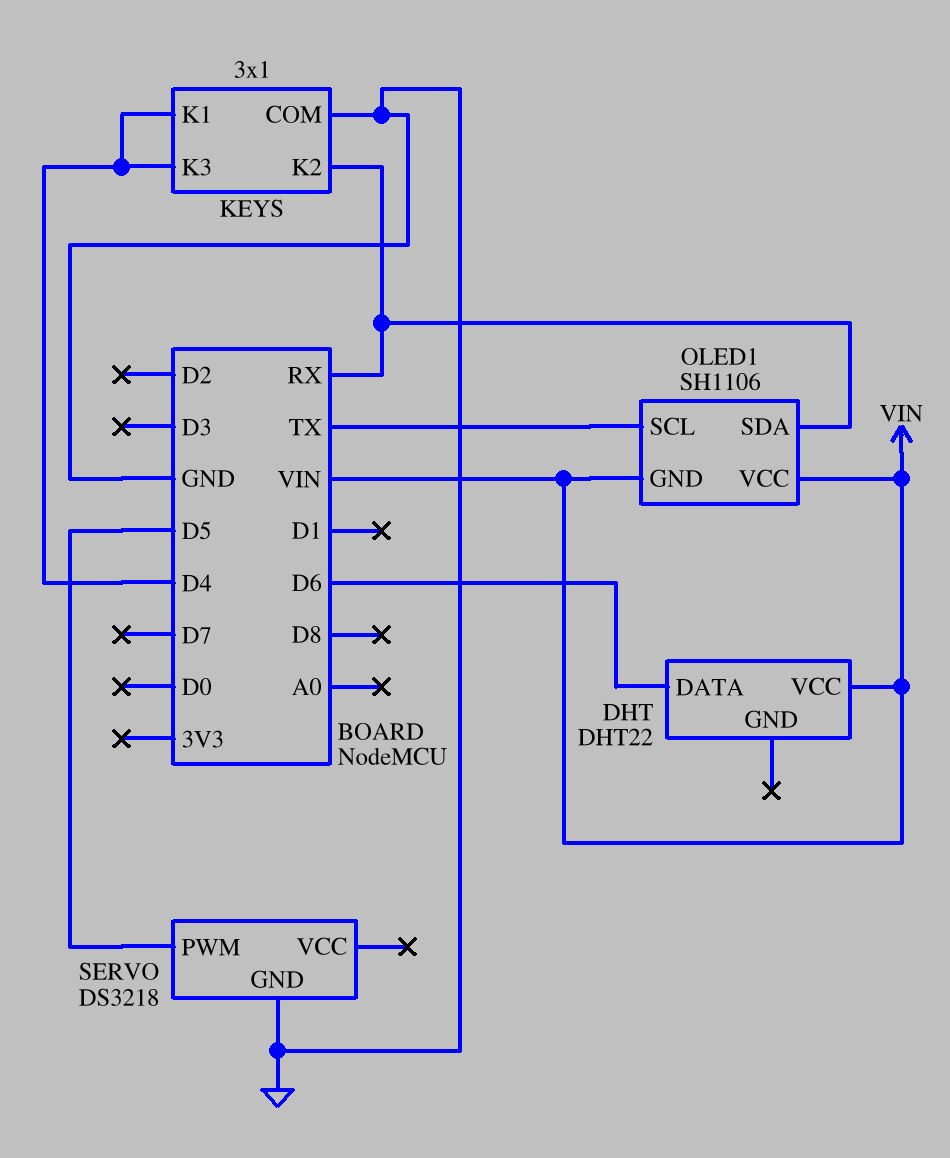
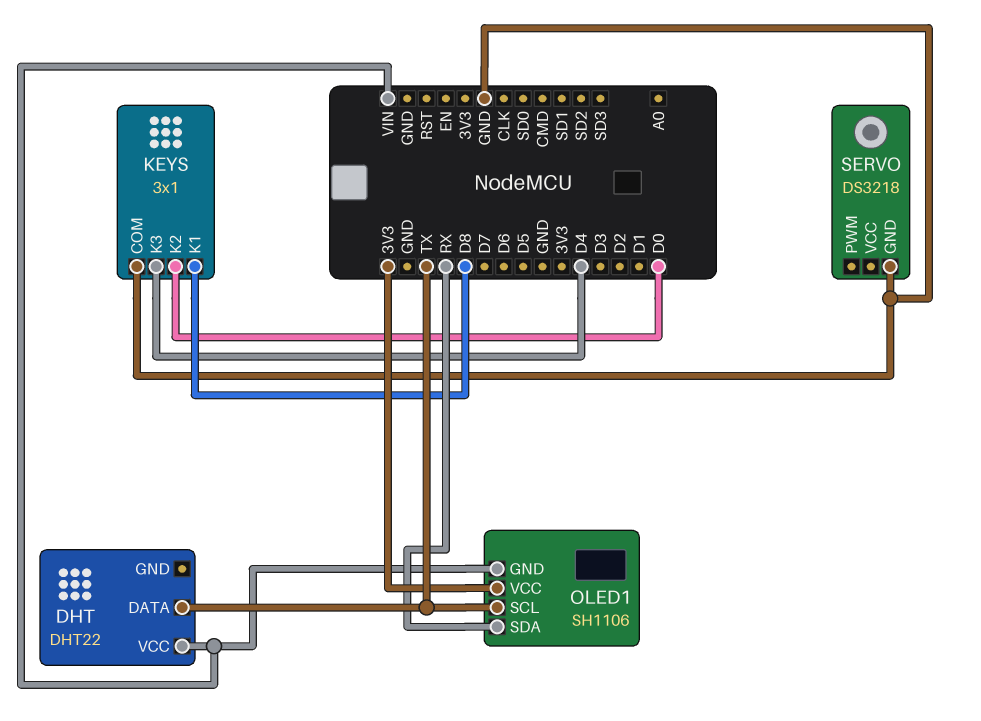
DHT pin DATA: D6 -> TX
KEYS pin K1: D4 -> D8
KEYS pin K2: RX -> D0
OLED1 pin VCC: VIN -> 3V3
SERVO pin PWM: D5 -> none

